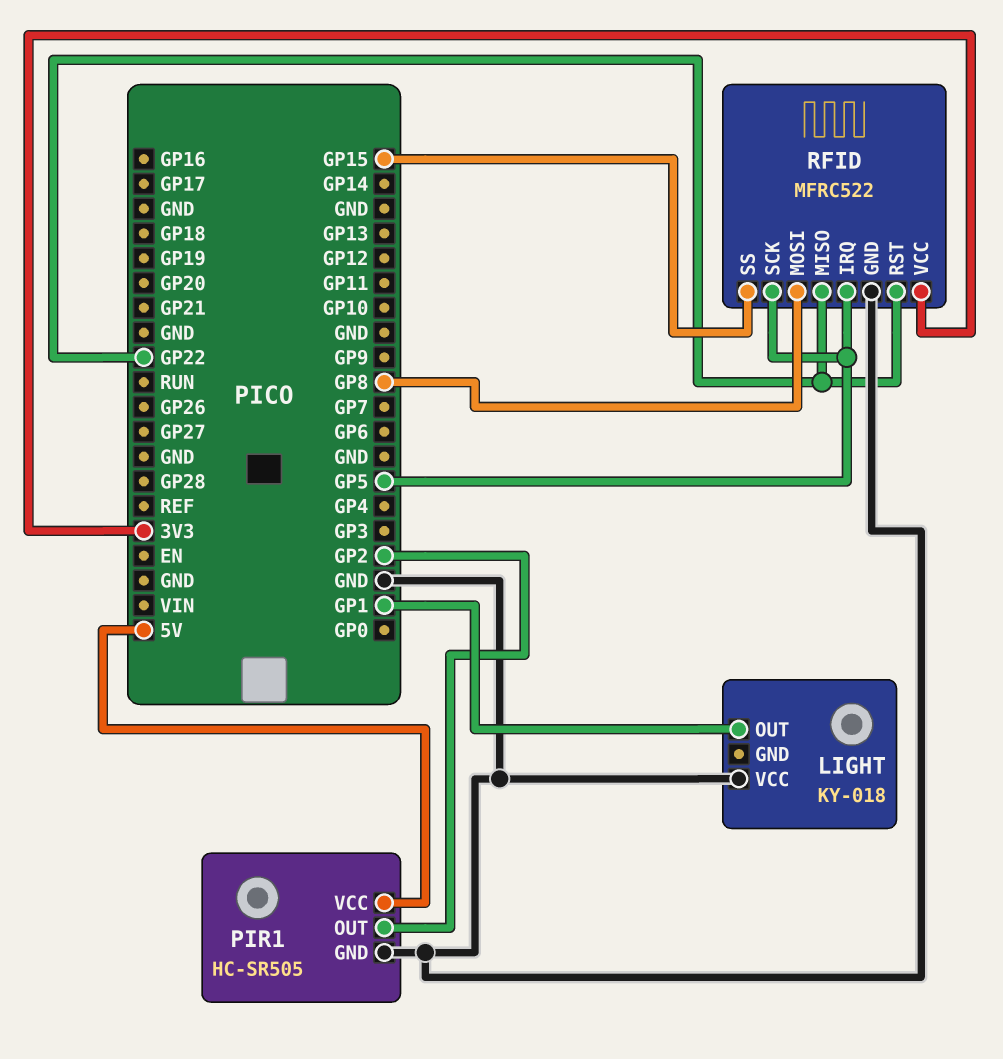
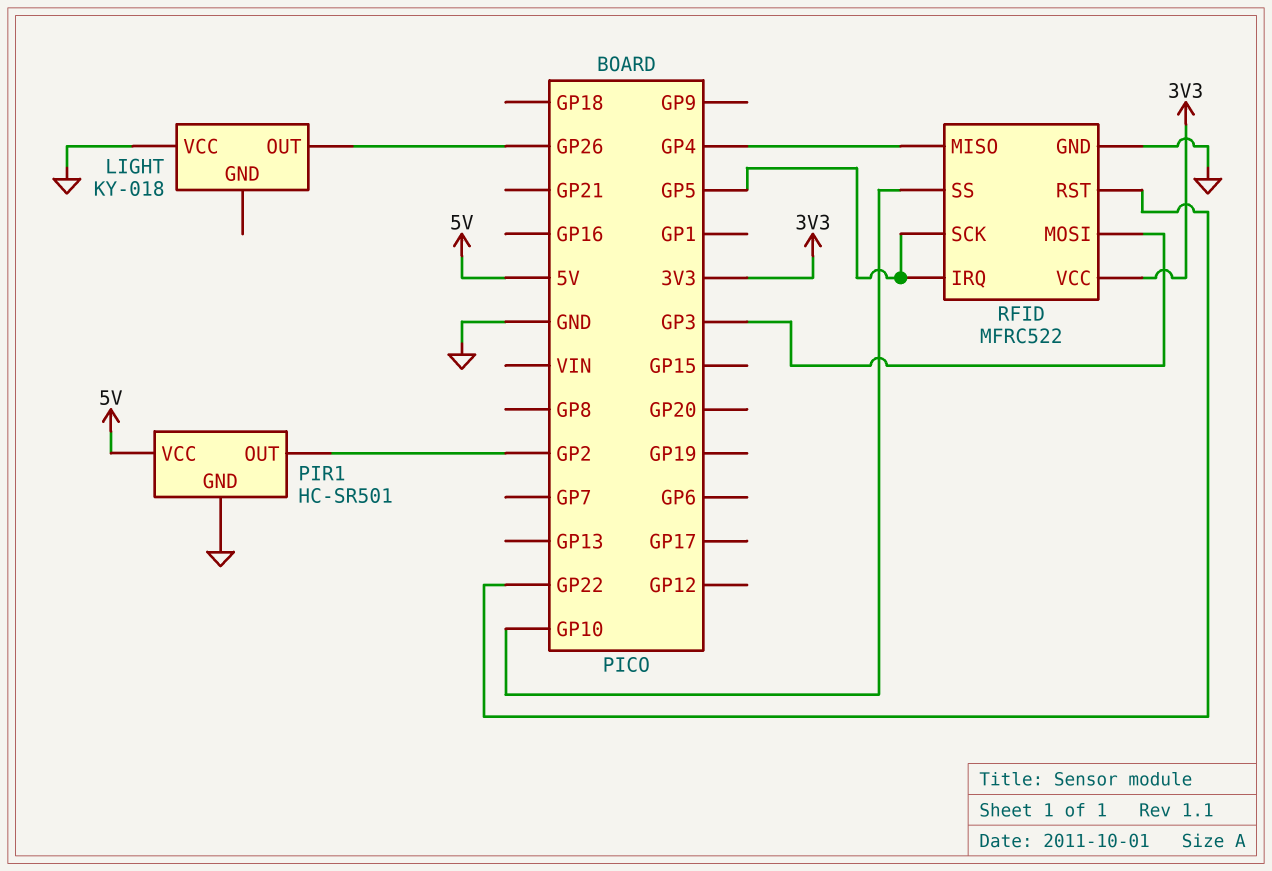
LIGHT pin OUT: GP1 -> GP26
PIR1: HC-SR505 -> HC-SR501
RFID pin MISO: GP22 -> GP4
RFID pin MOSI: GP8 -> GP3
RFID pin SS: GP15 -> GP10

